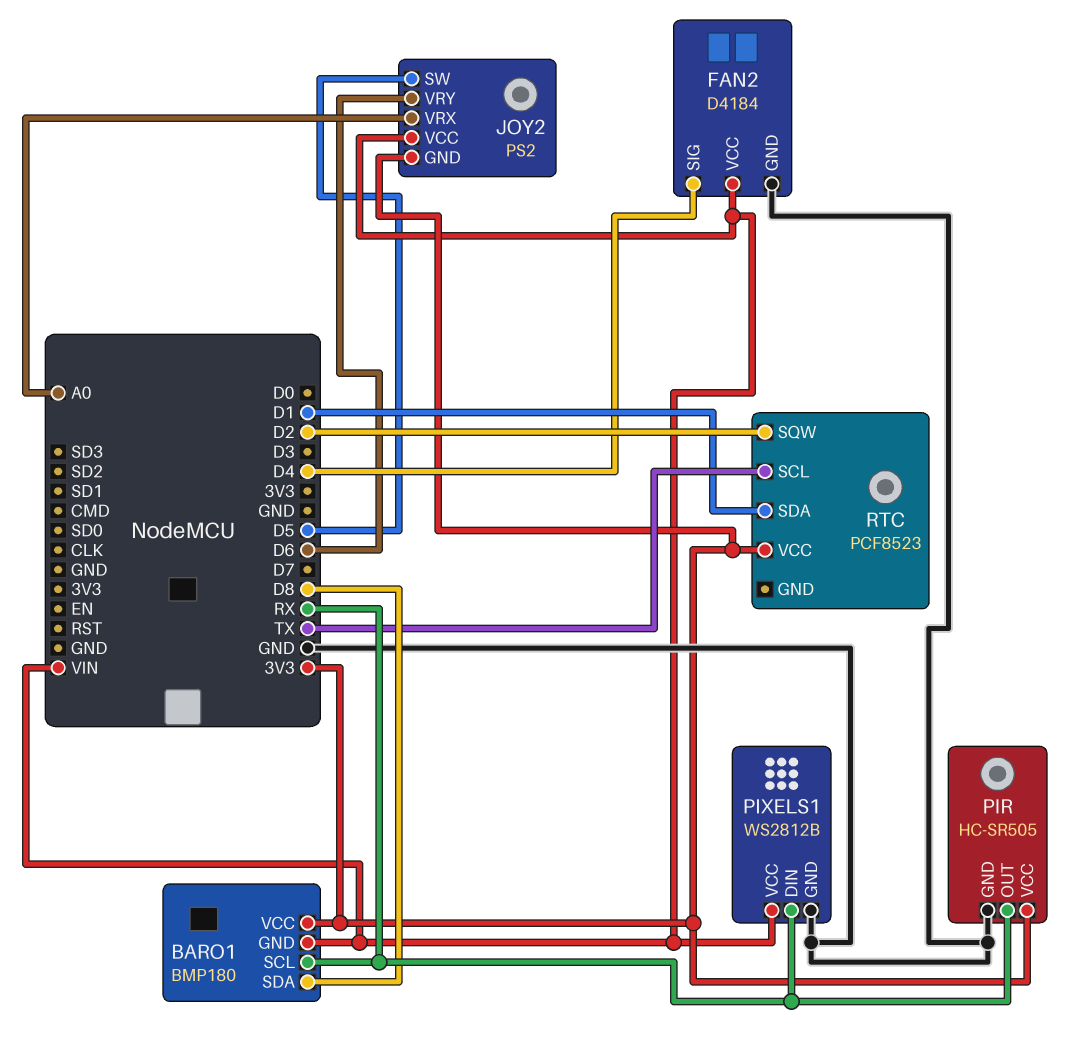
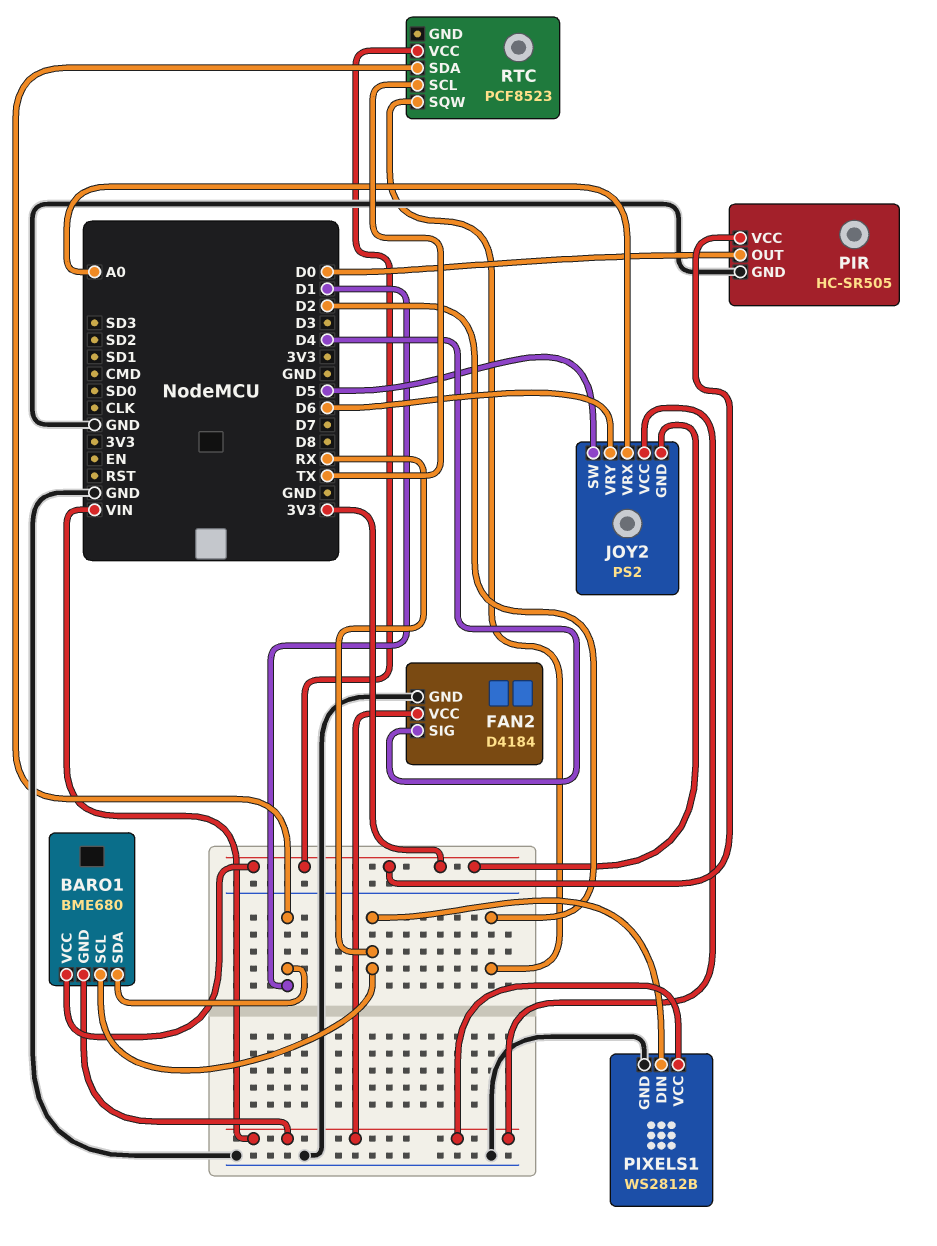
BARO1: BMP180 -> BME680
BARO1 pin SDA: D8 -> D1
PIR pin OUT: RX -> D0

